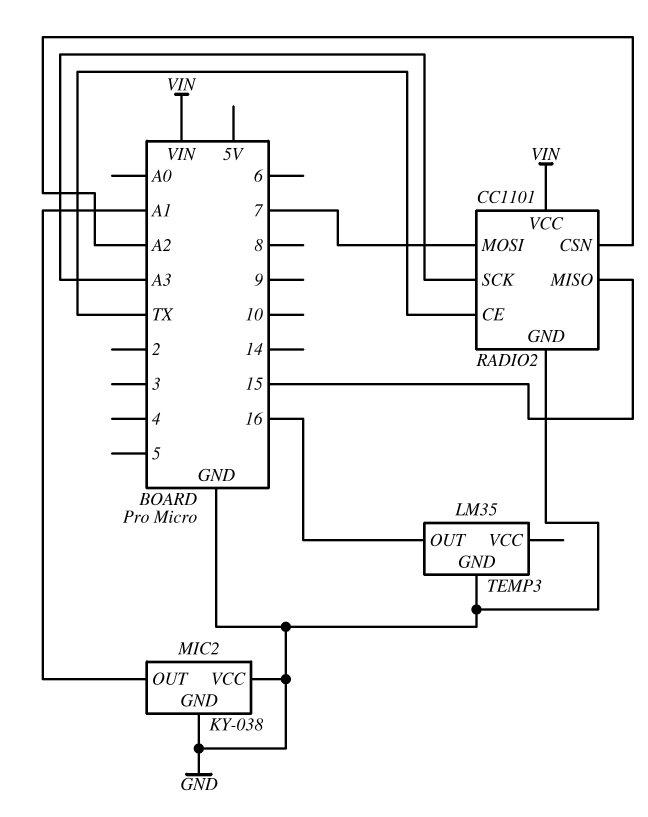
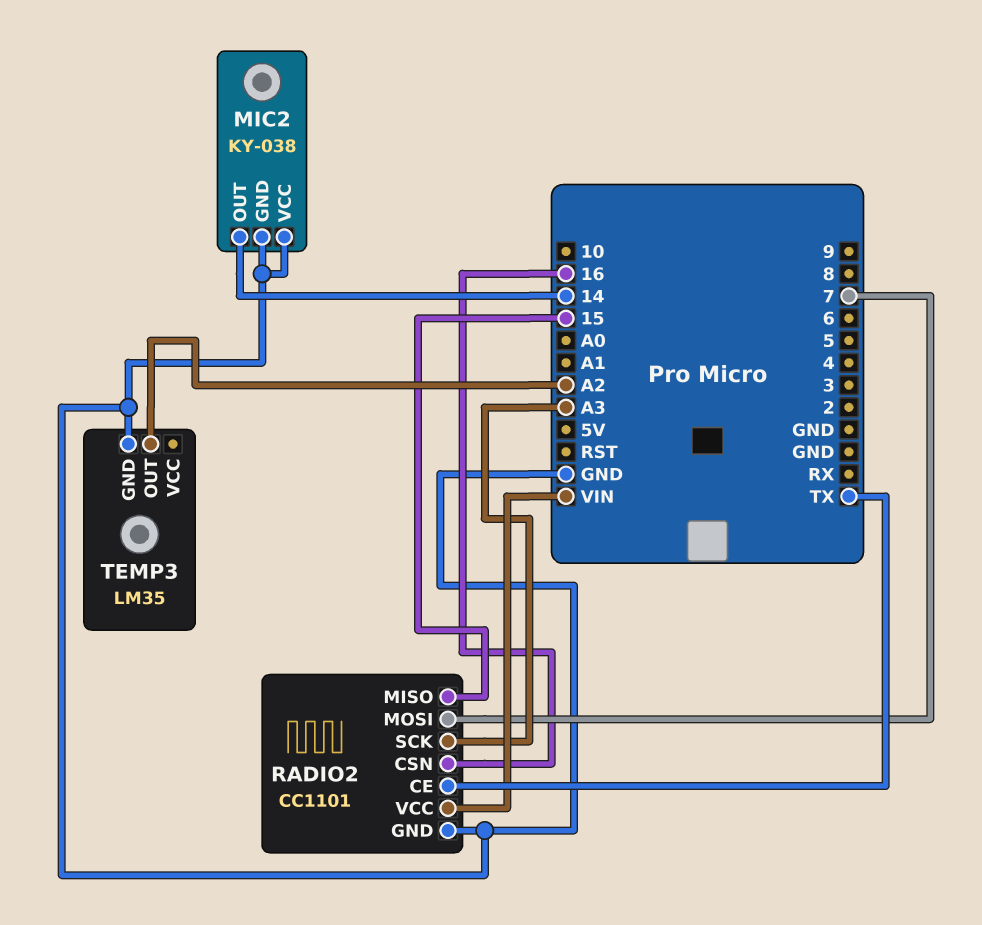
MIC2 pin OUT: A1 -> 14
RADIO2 pin CSN: A2 -> 16
TEMP3 pin OUT: 16 -> A2

